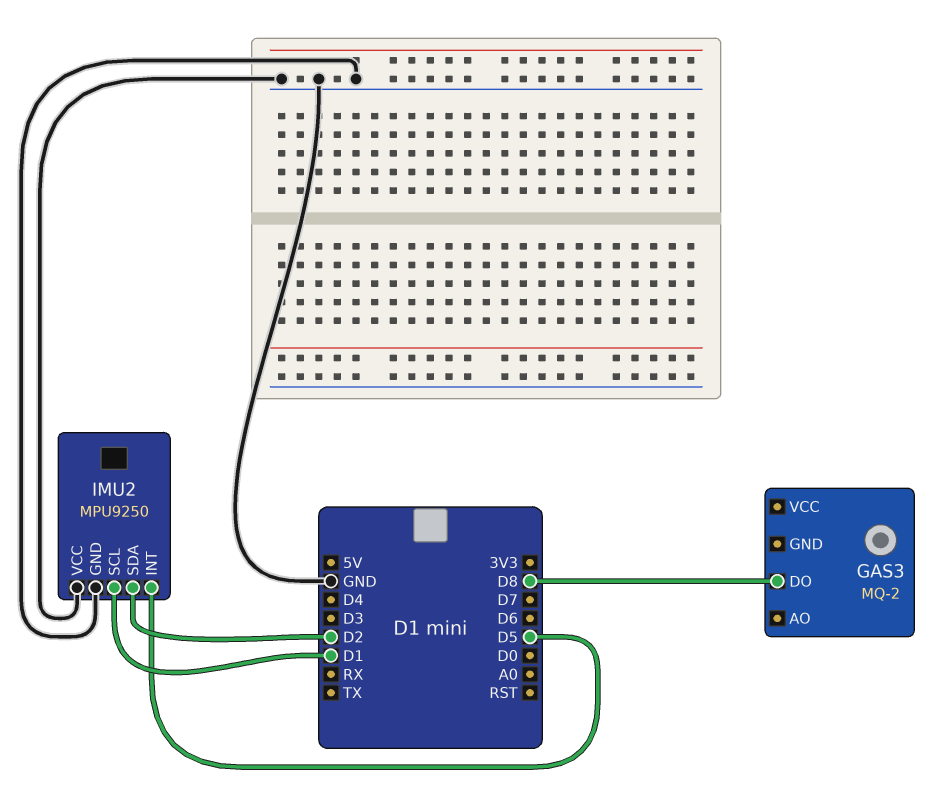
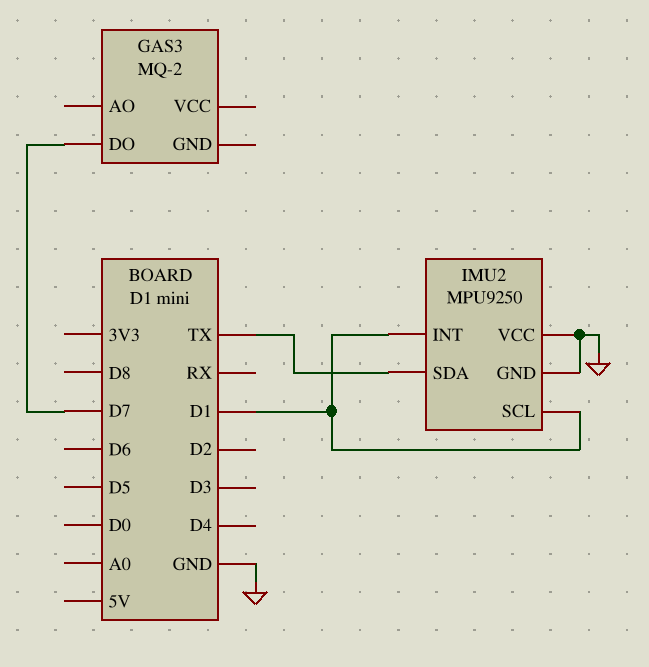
GAS3 pin DO: D8 -> D7
IMU2 pin INT: D5 -> D1
IMU2 pin SDA: D2 -> TX

